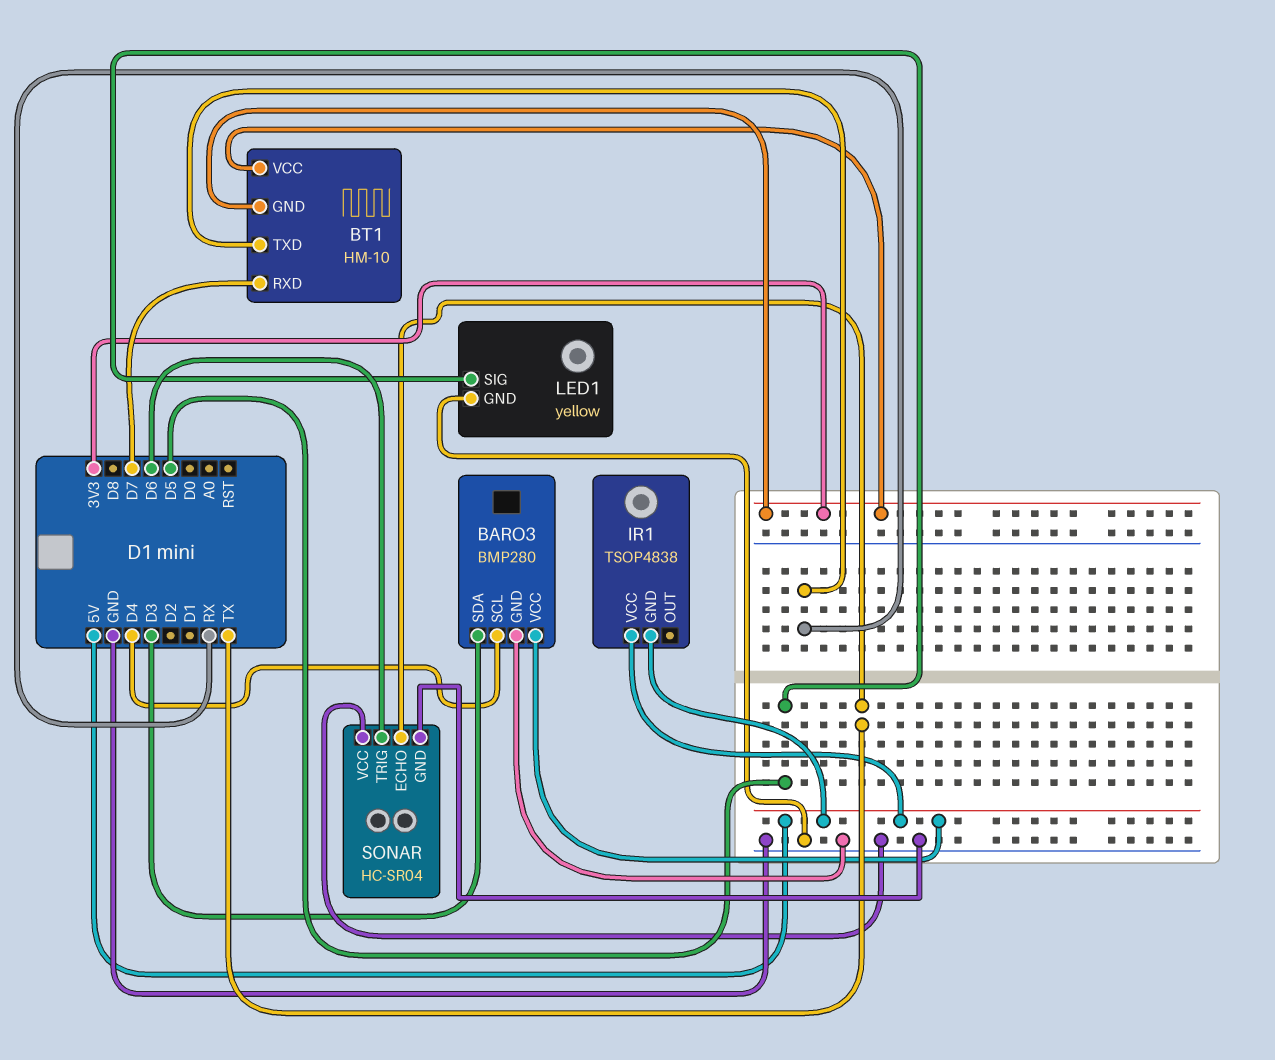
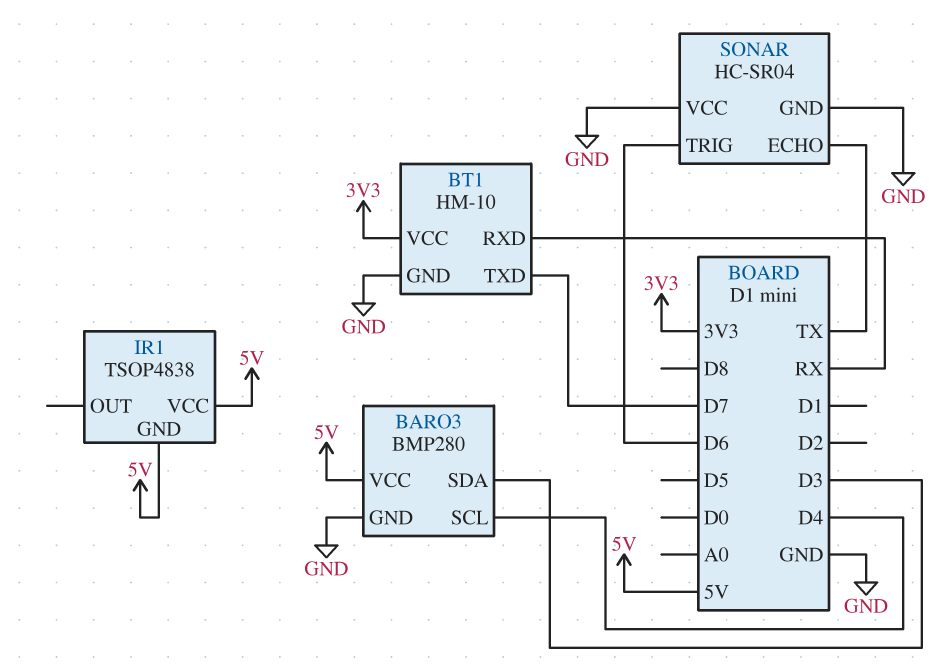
BT1 pin GND: 3V3 -> GND
BT1 pin RXD: D7 -> RX
BT1 pin TXD: RX -> D7
LED1: yellow -> none
LED1 pin GND: GND -> none
LED1 pin SIG: D5 -> none

